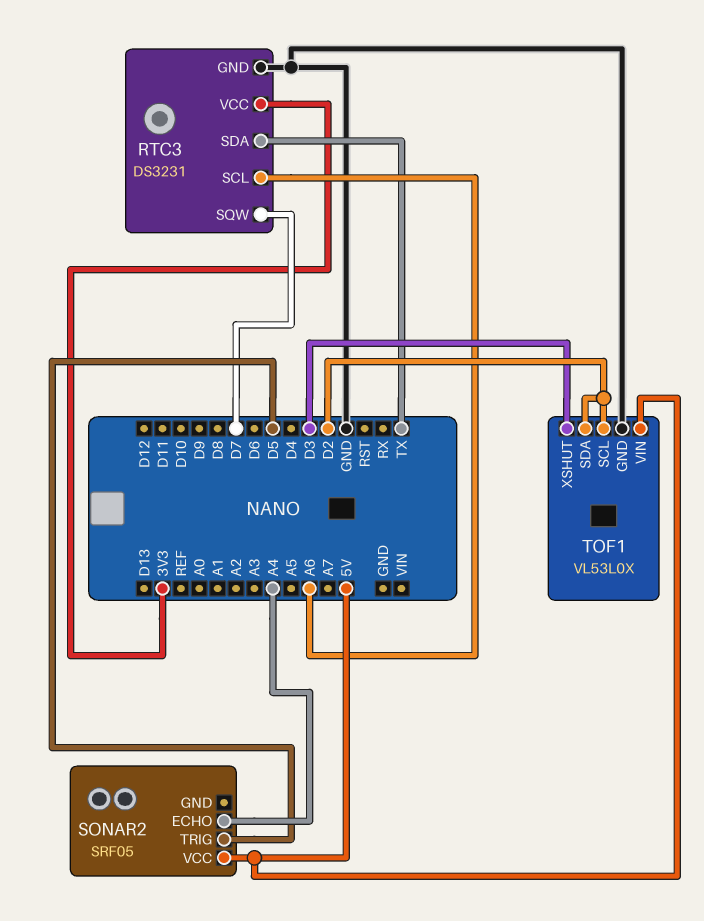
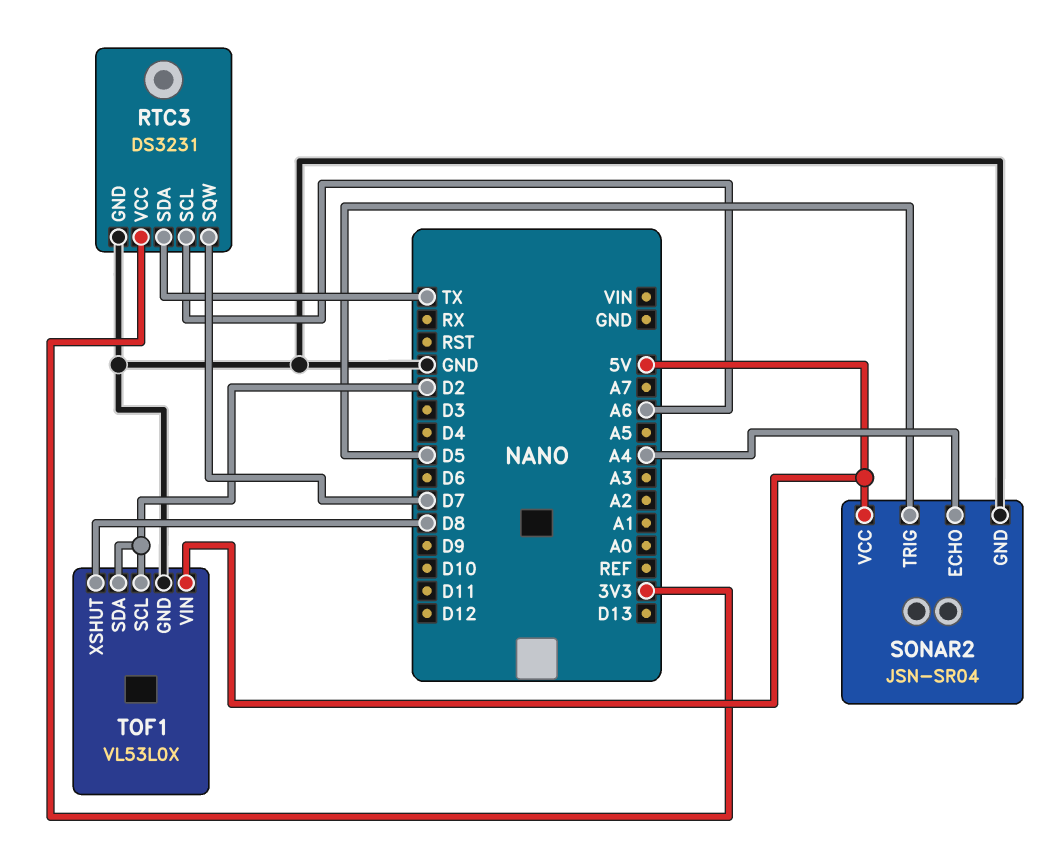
SONAR2: SRF05 -> JSN-SR04
SONAR2 pin GND: none -> GND
TOF1 pin XSHUT: D3 -> D8

